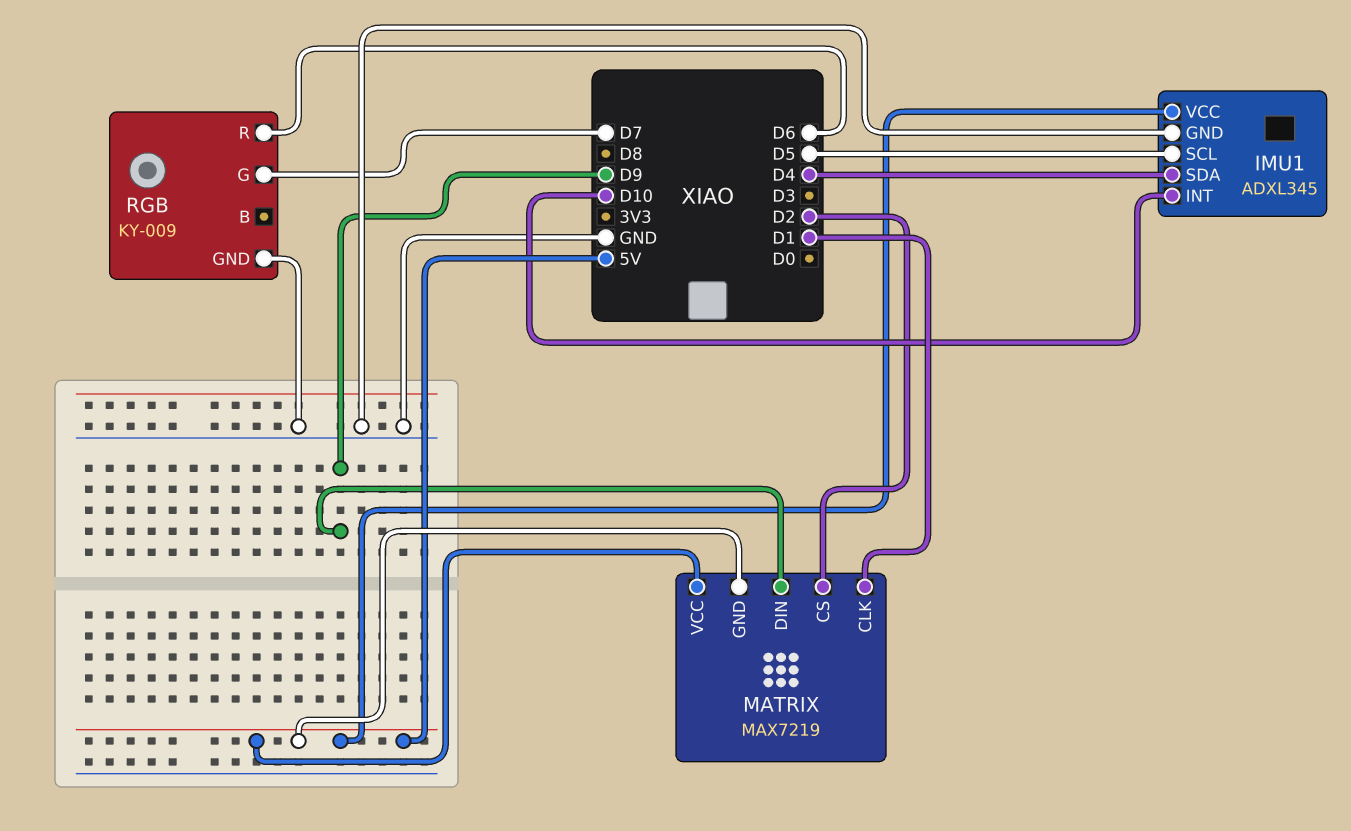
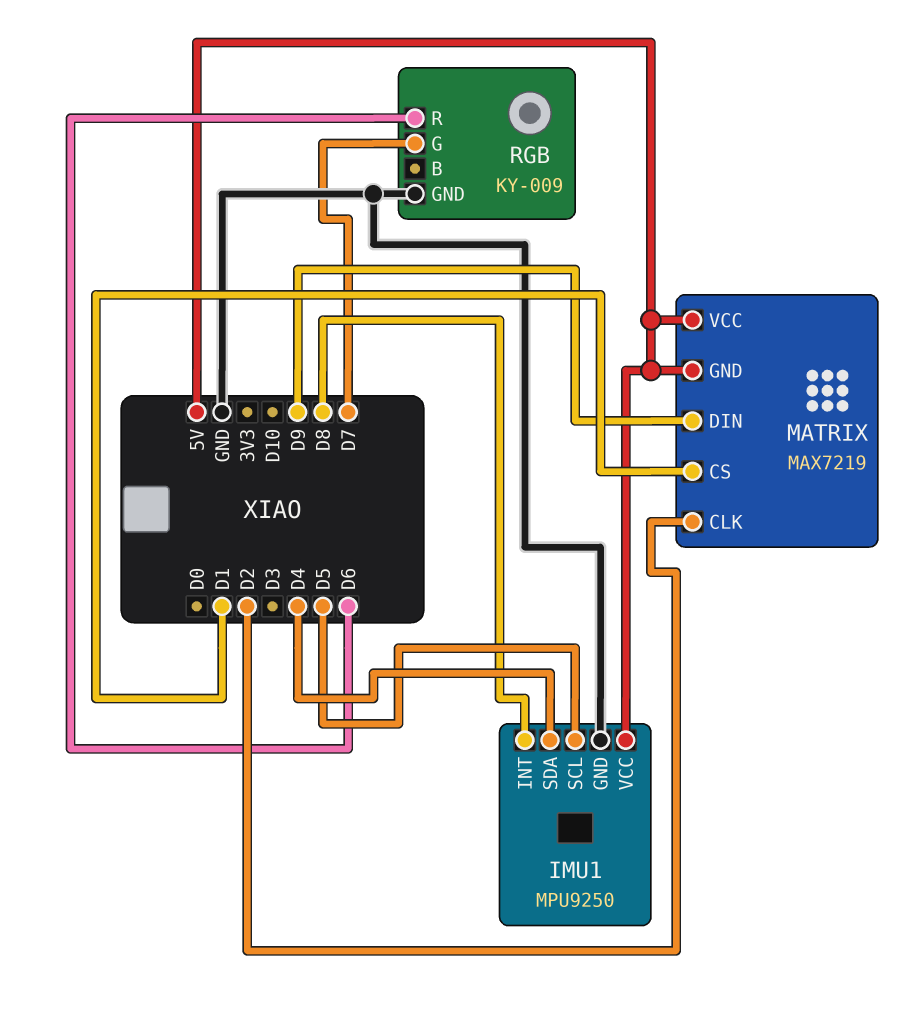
IMU1: ADXL345 -> MPU9250
IMU1 pin INT: D10 -> D8
MATRIX pin CLK: D1 -> D2
MATRIX pin CS: D2 -> D1

